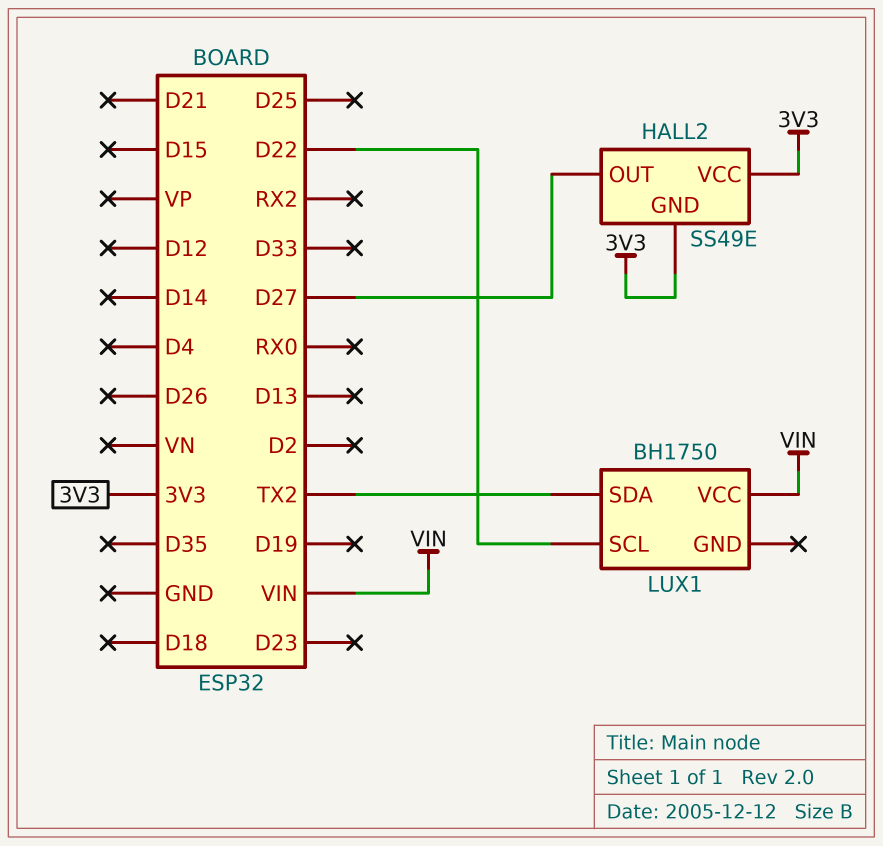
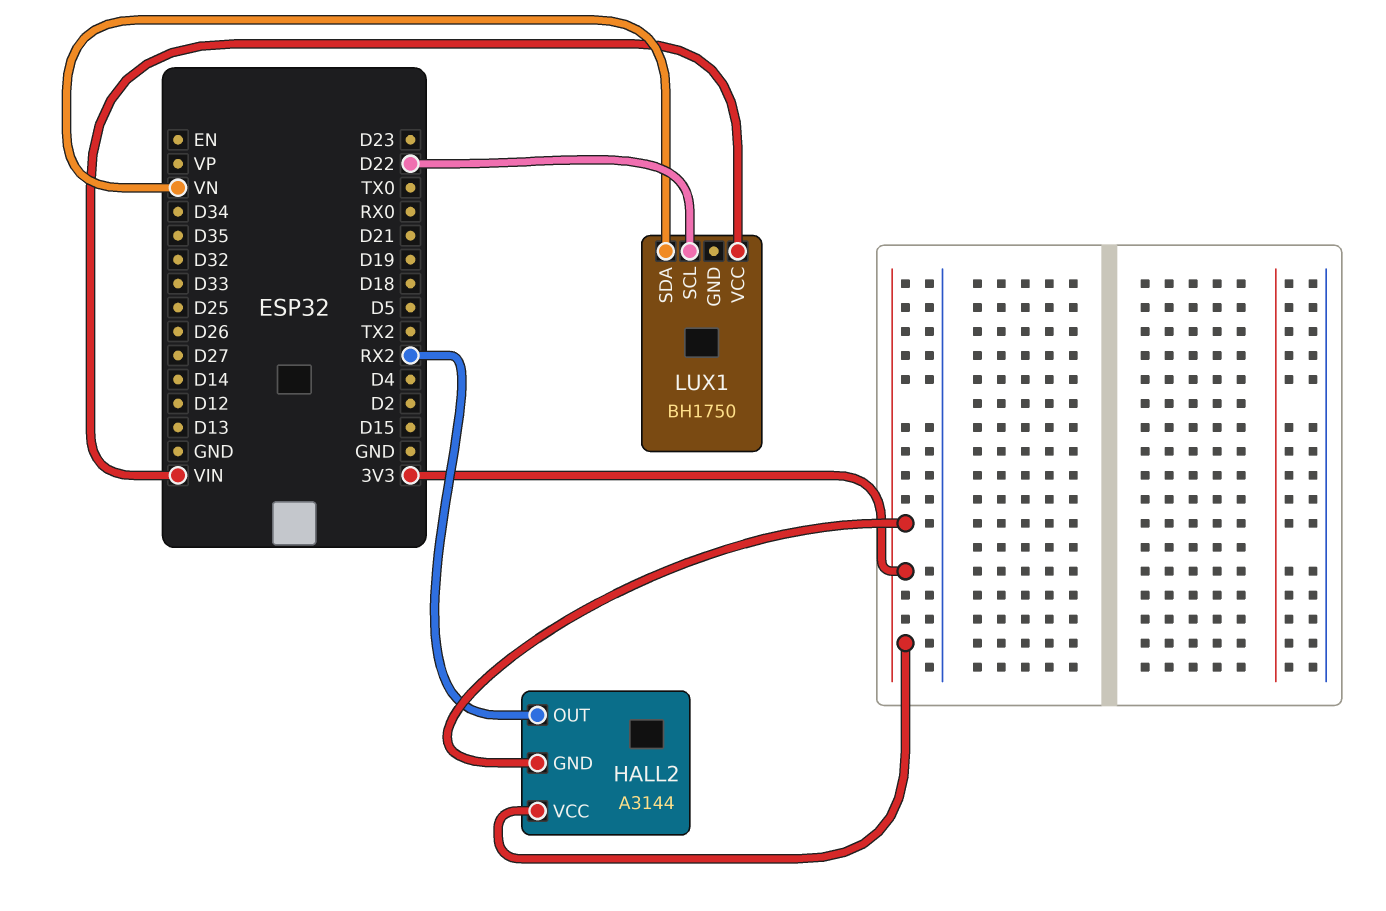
HALL2: SS49E -> A3144
HALL2 pin OUT: D27 -> RX2
LUX1 pin SDA: TX2 -> VN

